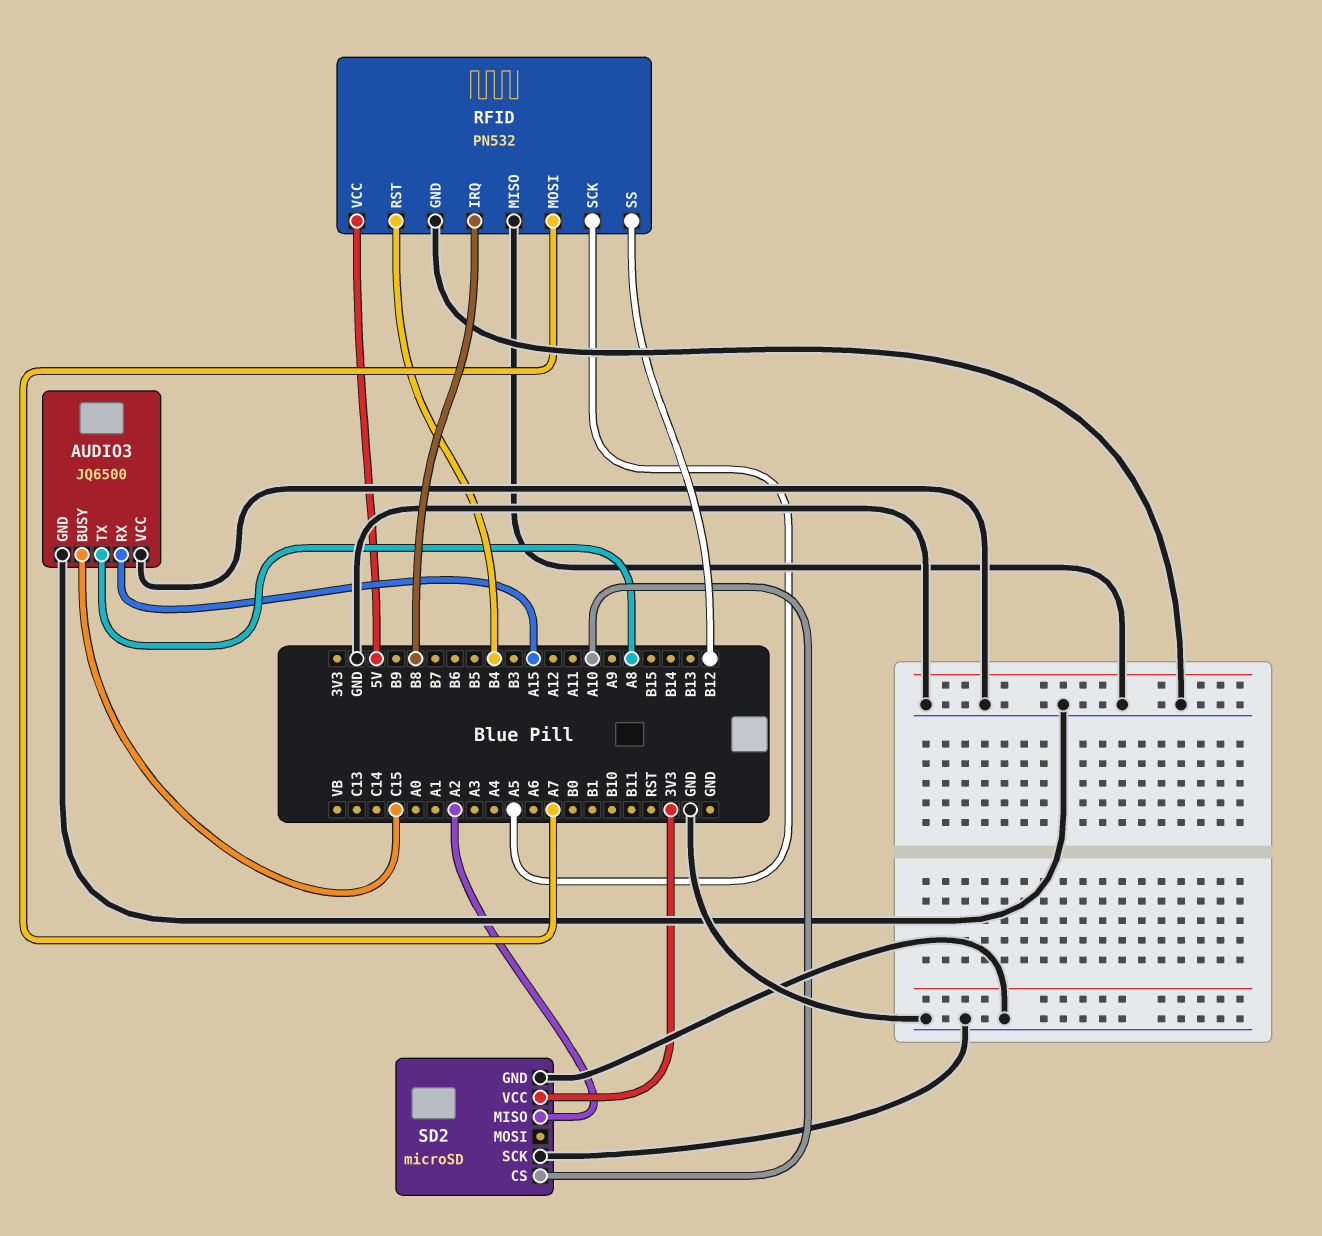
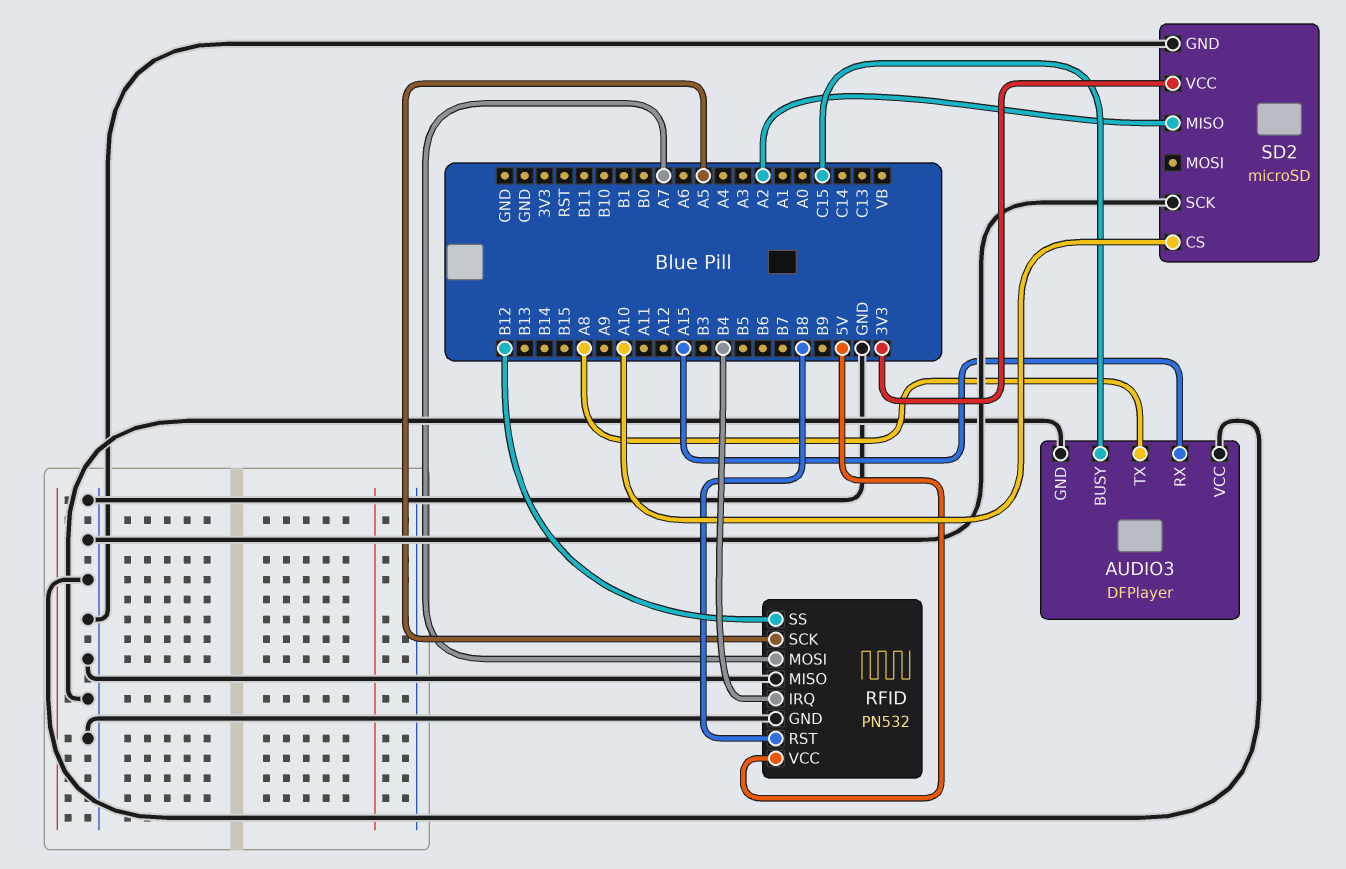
AUDIO3: JQ6500 -> DFPlayer
RFID pin IRQ: B8 -> B4
RFID pin RST: B4 -> B8

